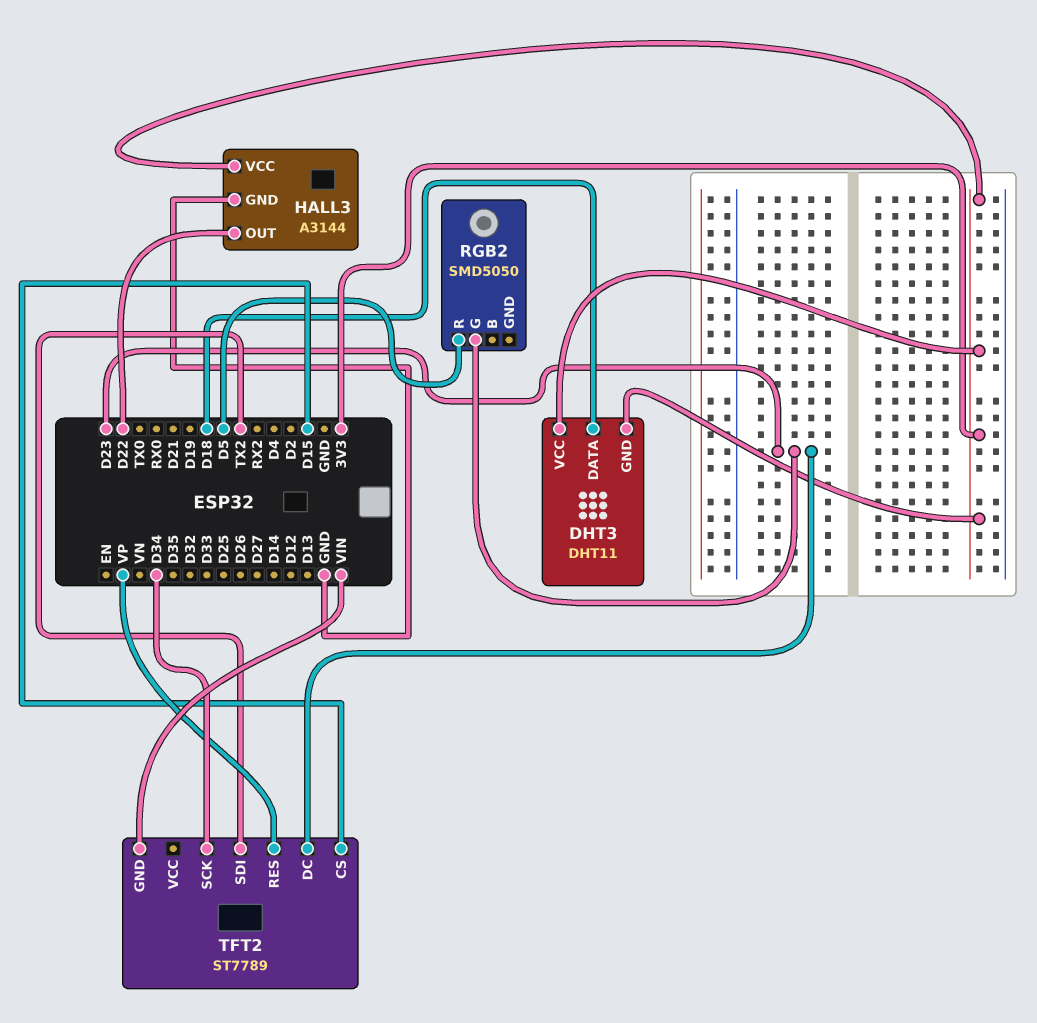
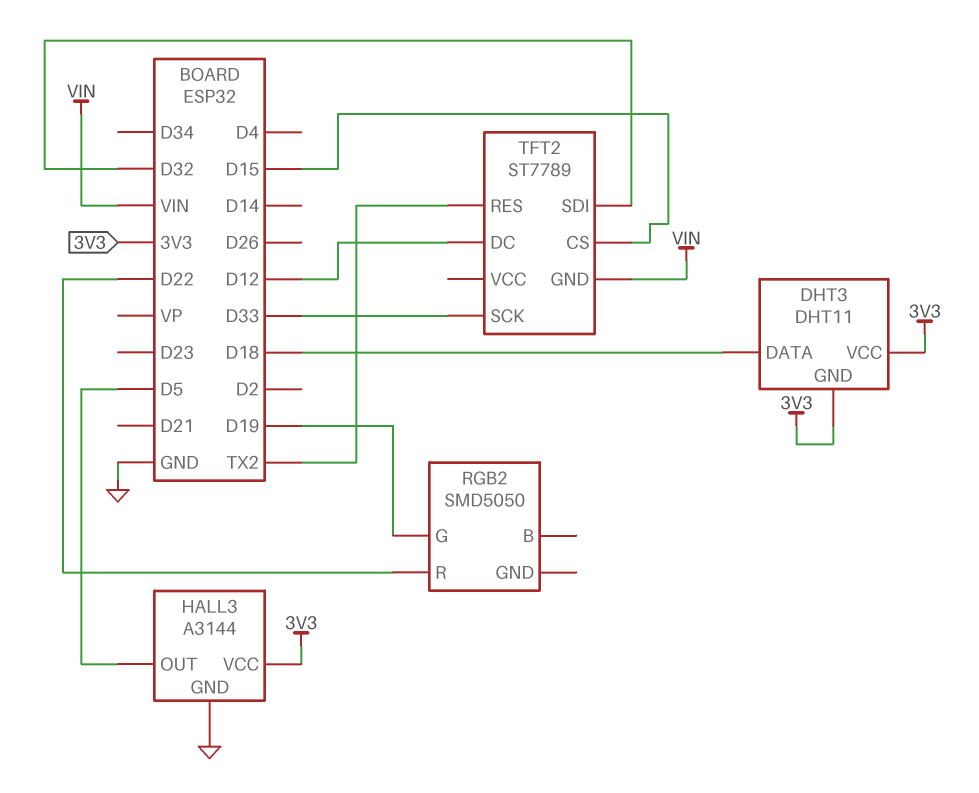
HALL3 pin OUT: D22 -> D5
RGB2 pin G: D23 -> D19
RGB2 pin R: D5 -> D22
TFT2 pin DC: D23 -> D12
TFT2 pin RES: VP -> TX2
TFT2 pin SCK: D34 -> D33
TFT2 pin SDI: TX2 -> D32

